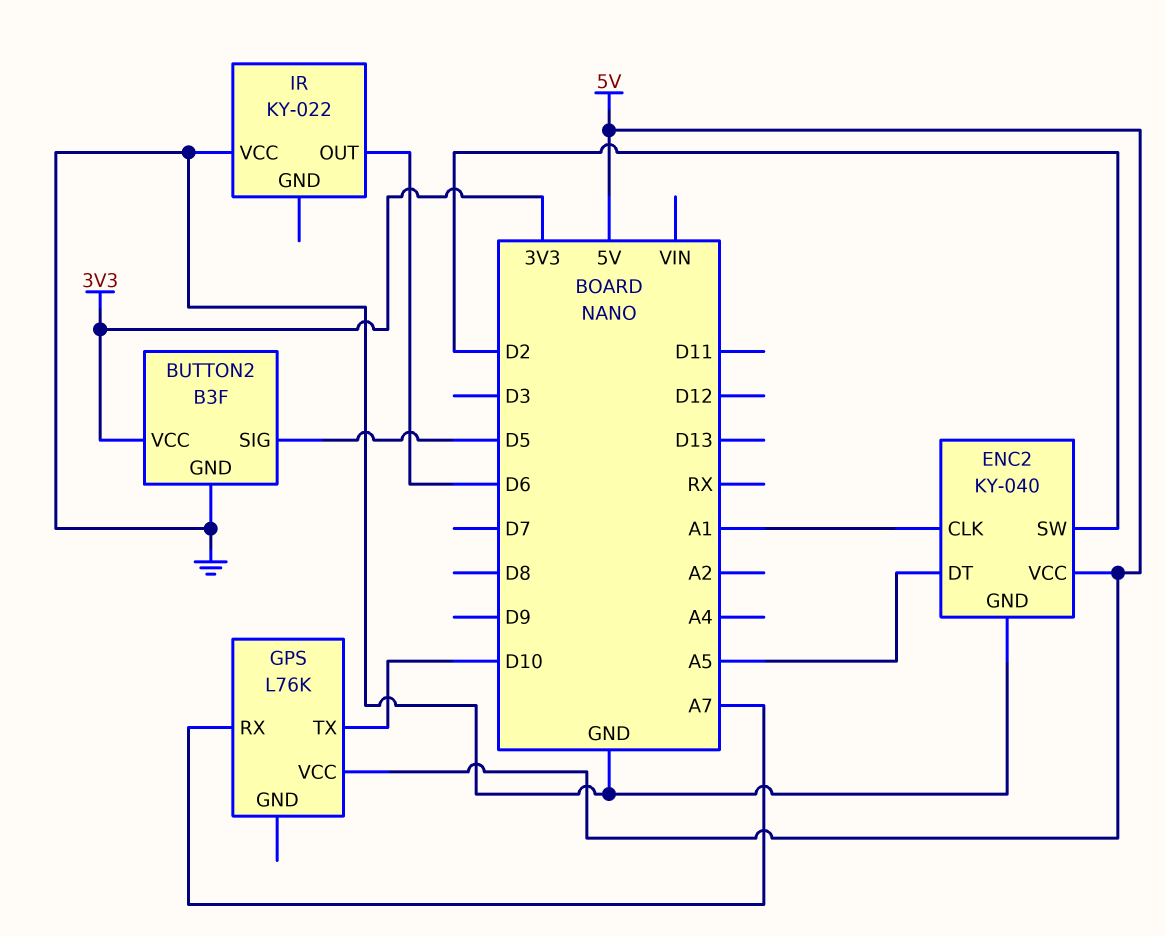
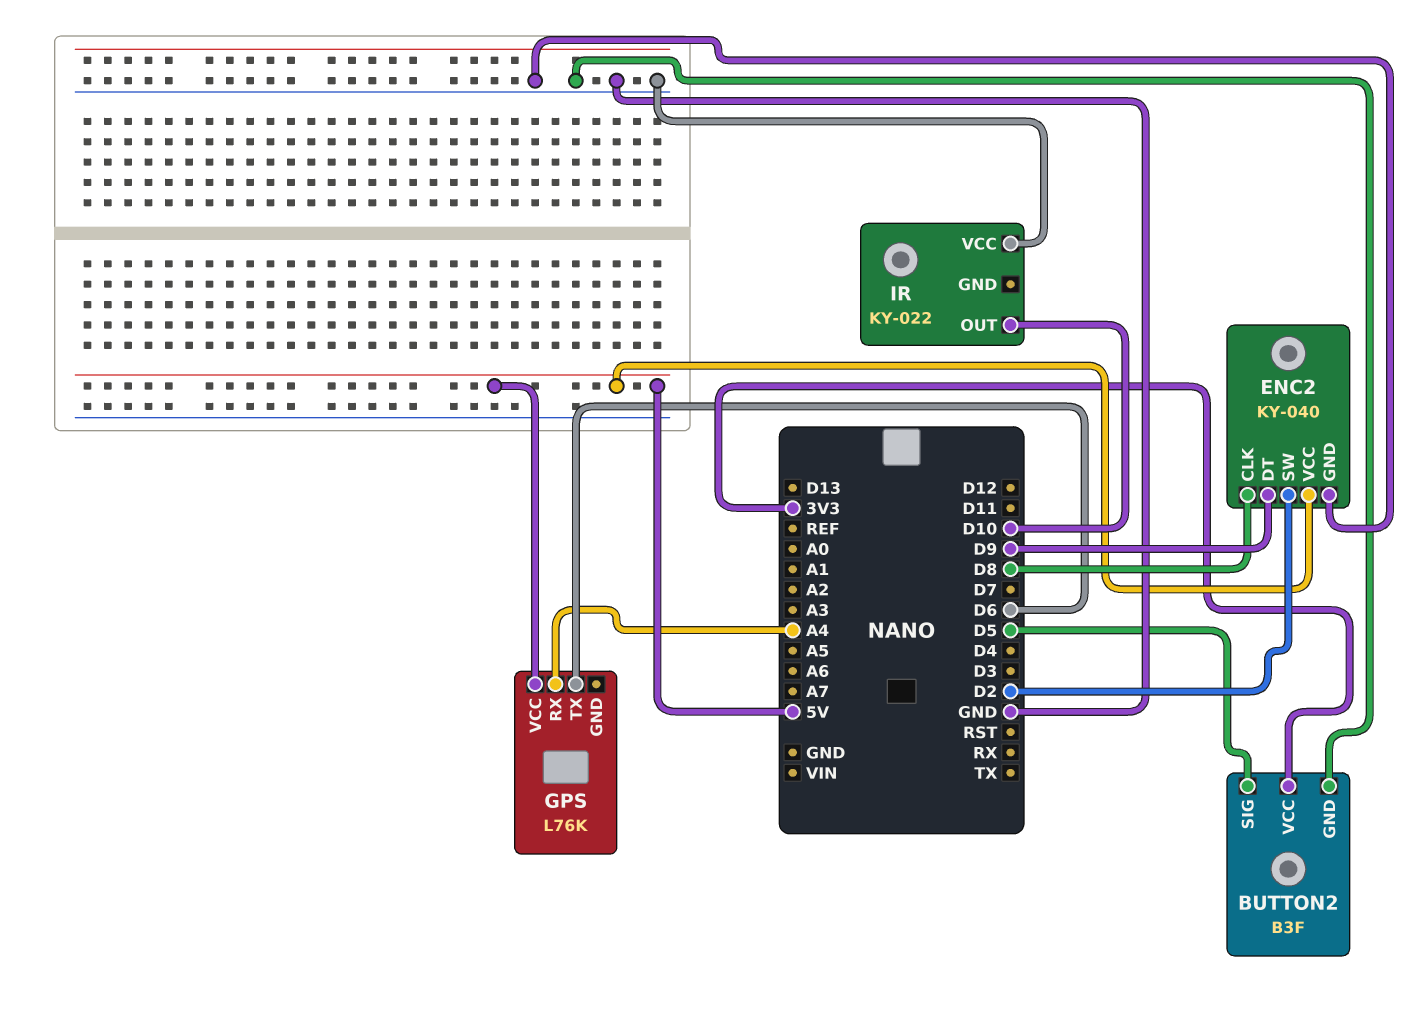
ENC2 pin CLK: A1 -> D8
ENC2 pin DT: A5 -> D9
GPS pin RX: A7 -> A4
GPS pin TX: D10 -> D6
IR pin OUT: D6 -> D10

